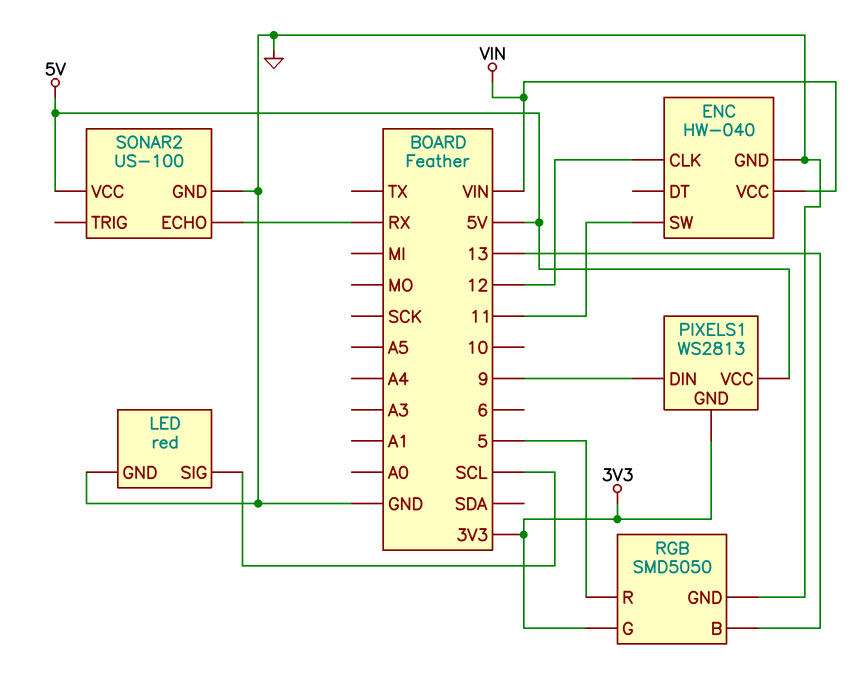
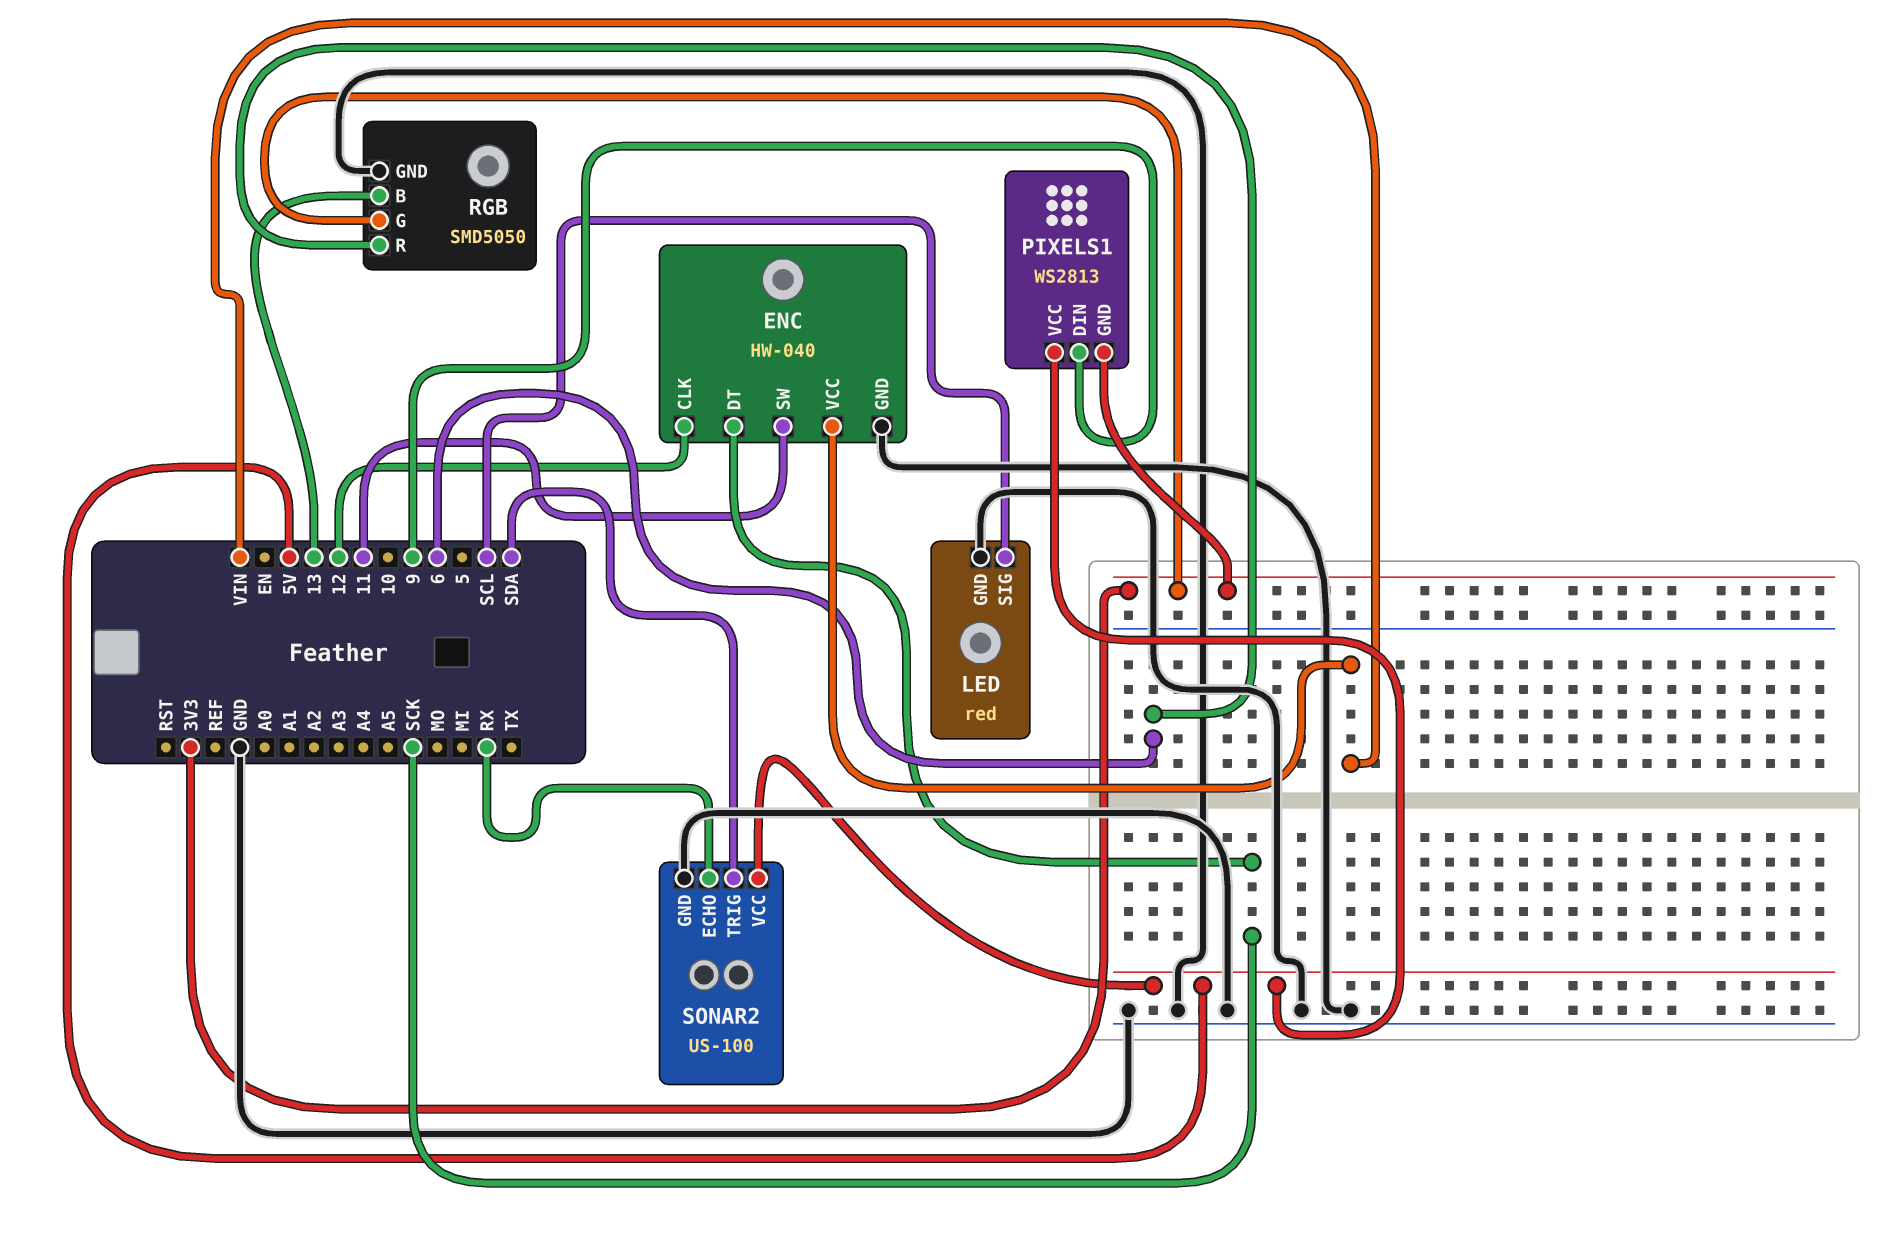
ENC pin DT: none -> SCK
RGB pin R: 5 -> 6
SONAR2 pin TRIG: none -> SDA

